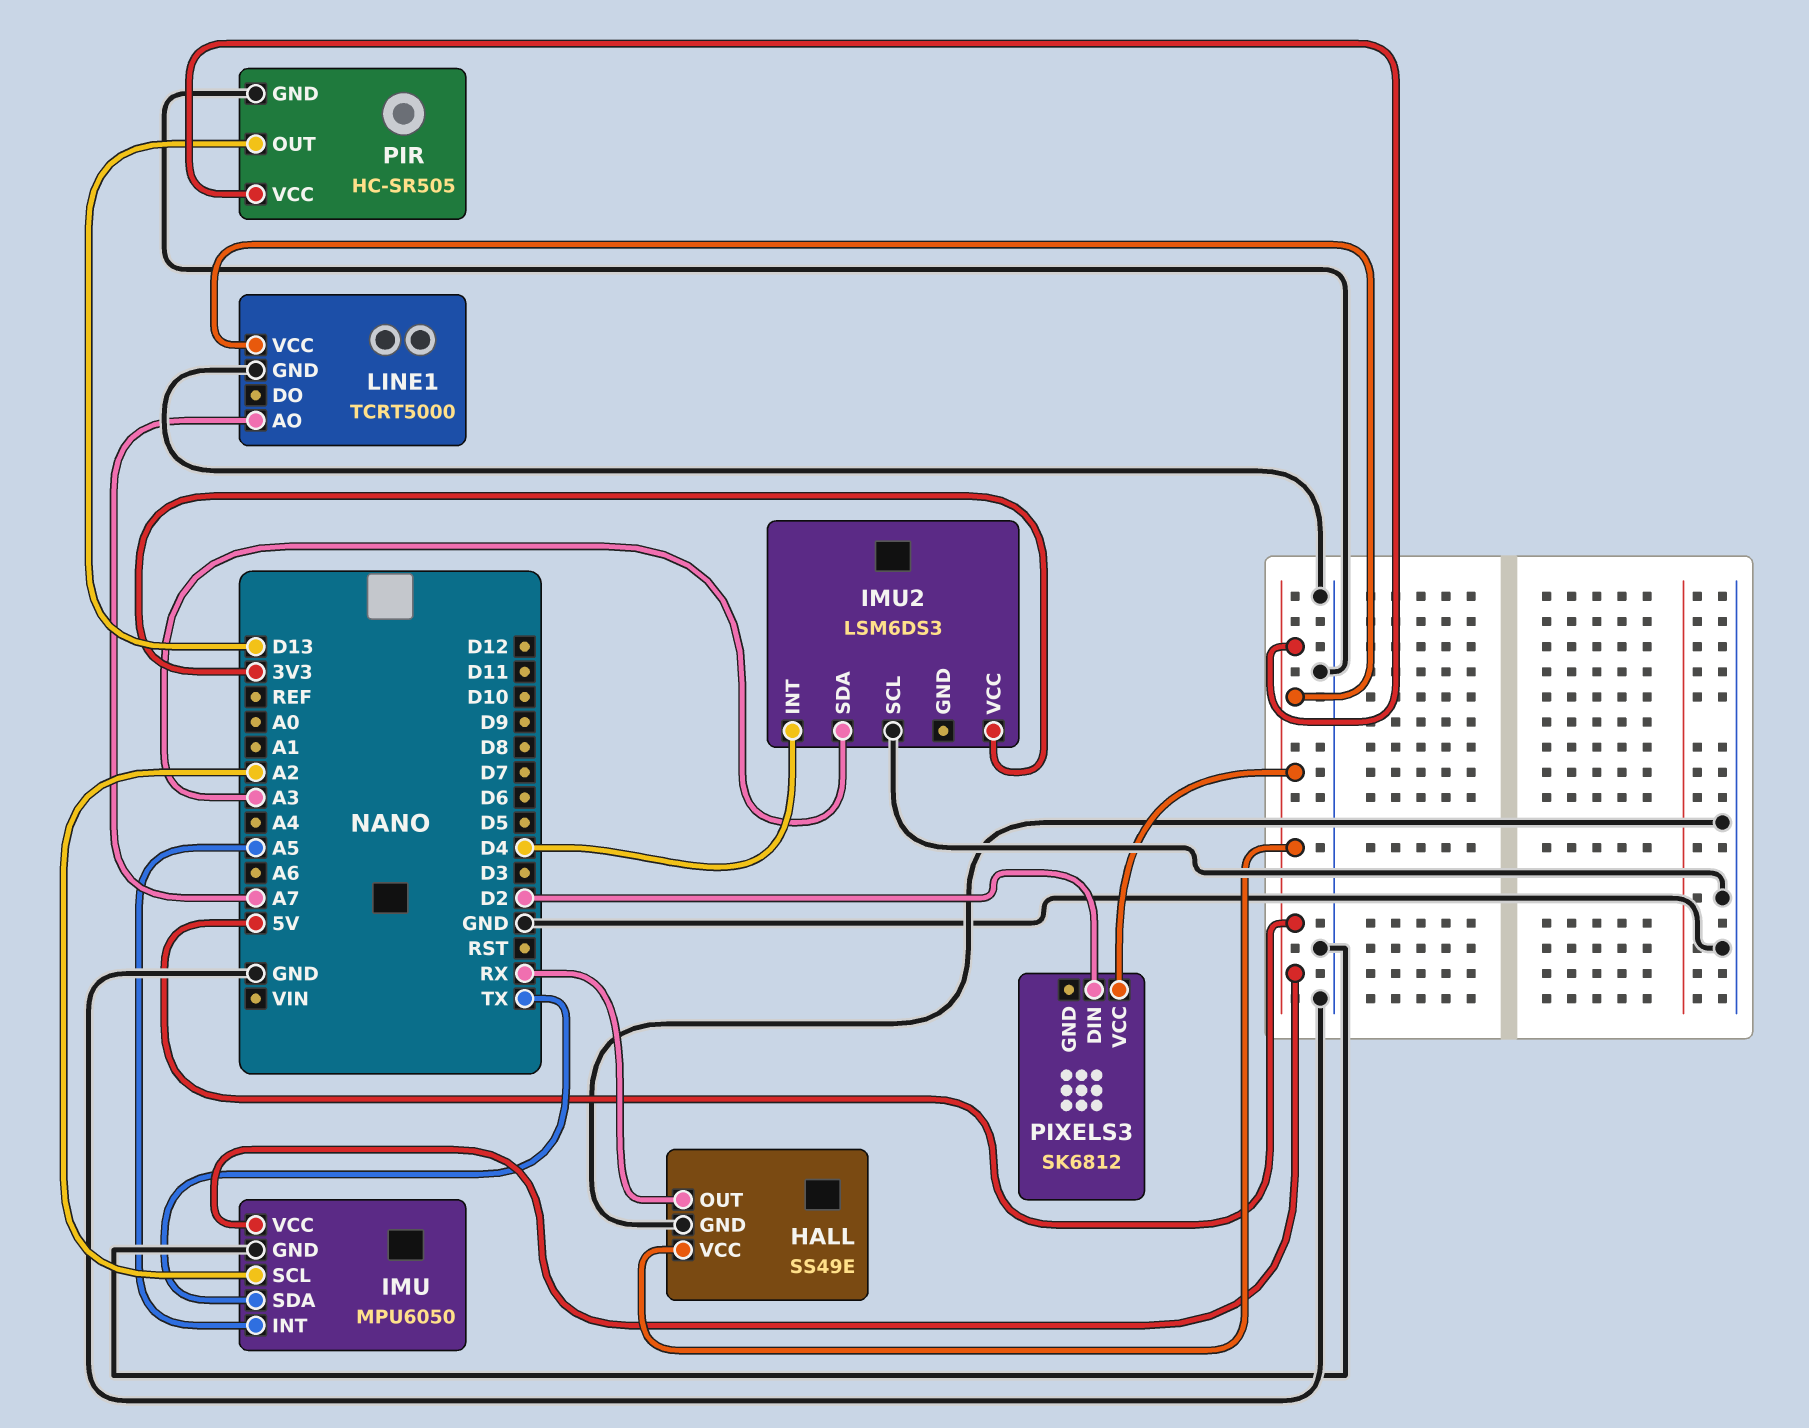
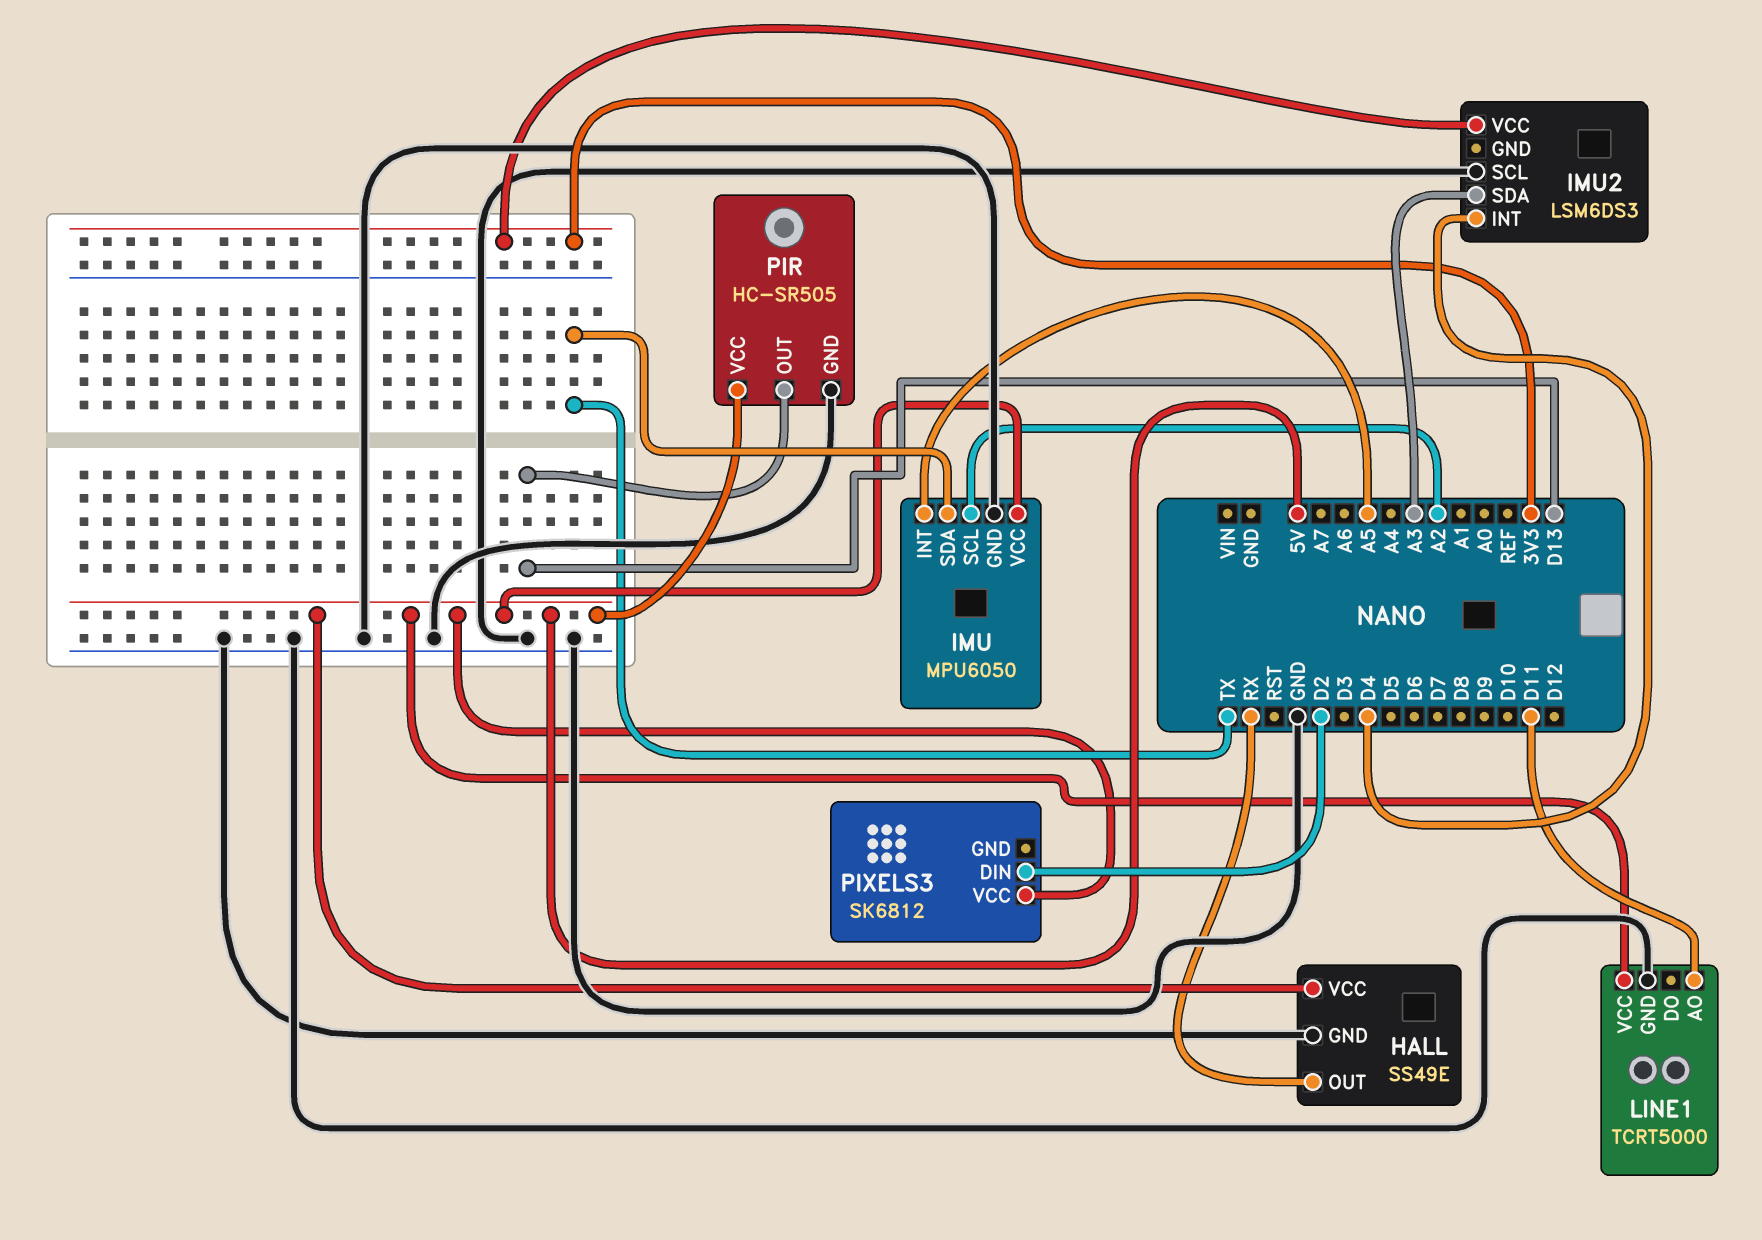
LINE1 pin AO: A7 -> D11

